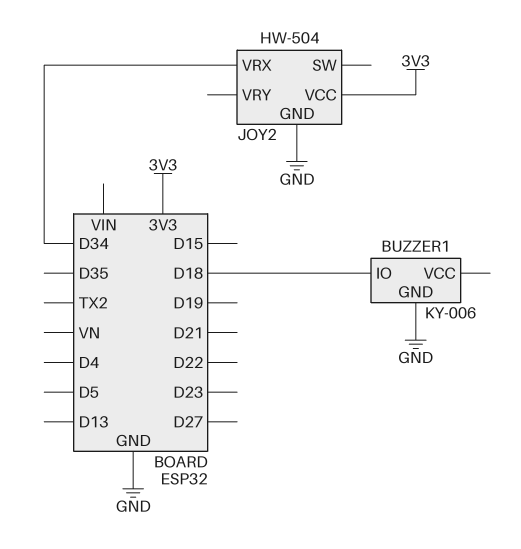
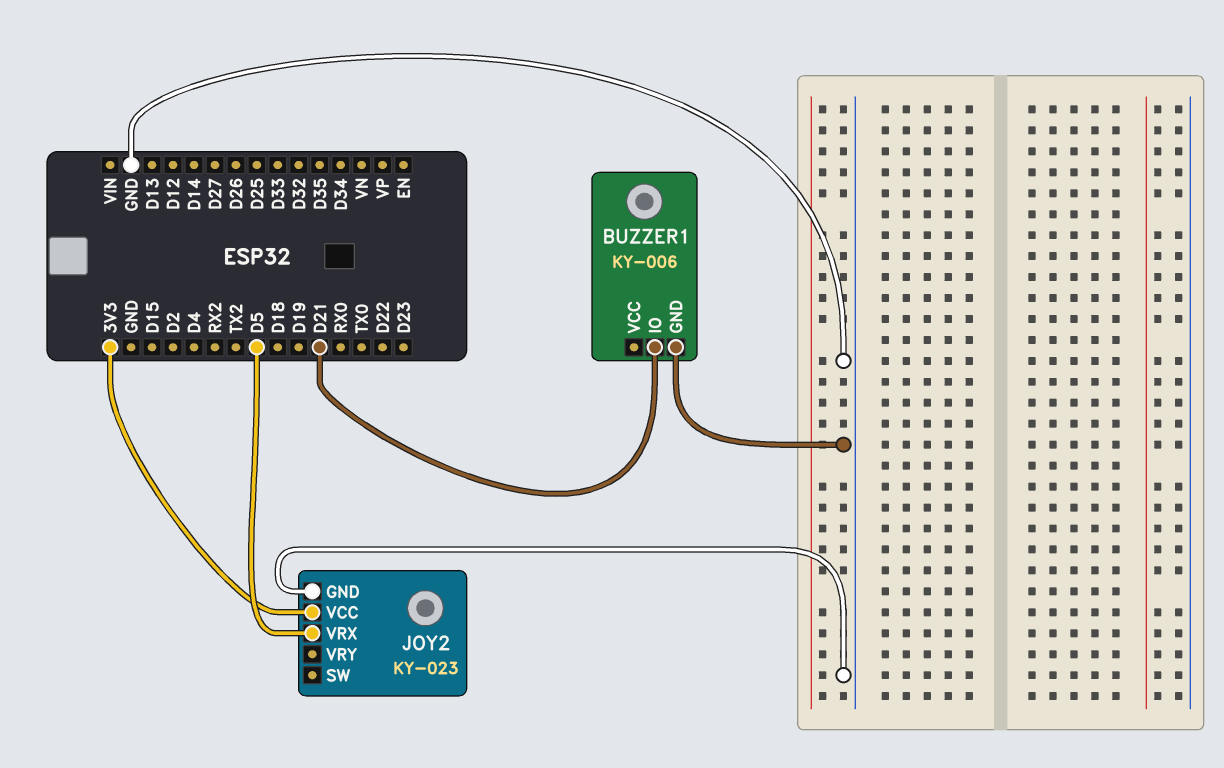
BUZZER1 pin IO: D18 -> D21
JOY2: HW-504 -> KY-023
JOY2 pin VRX: D34 -> D5

